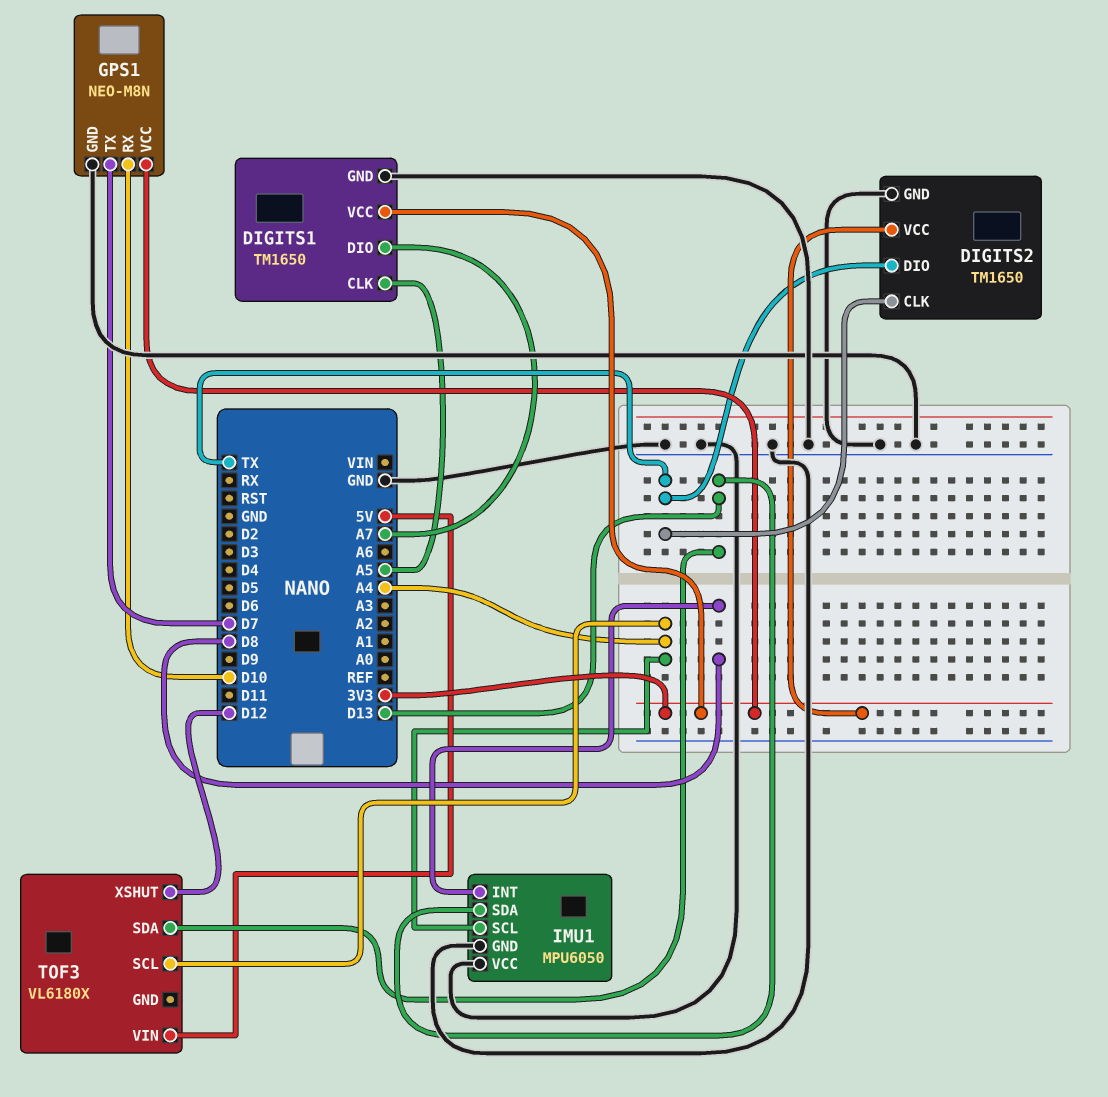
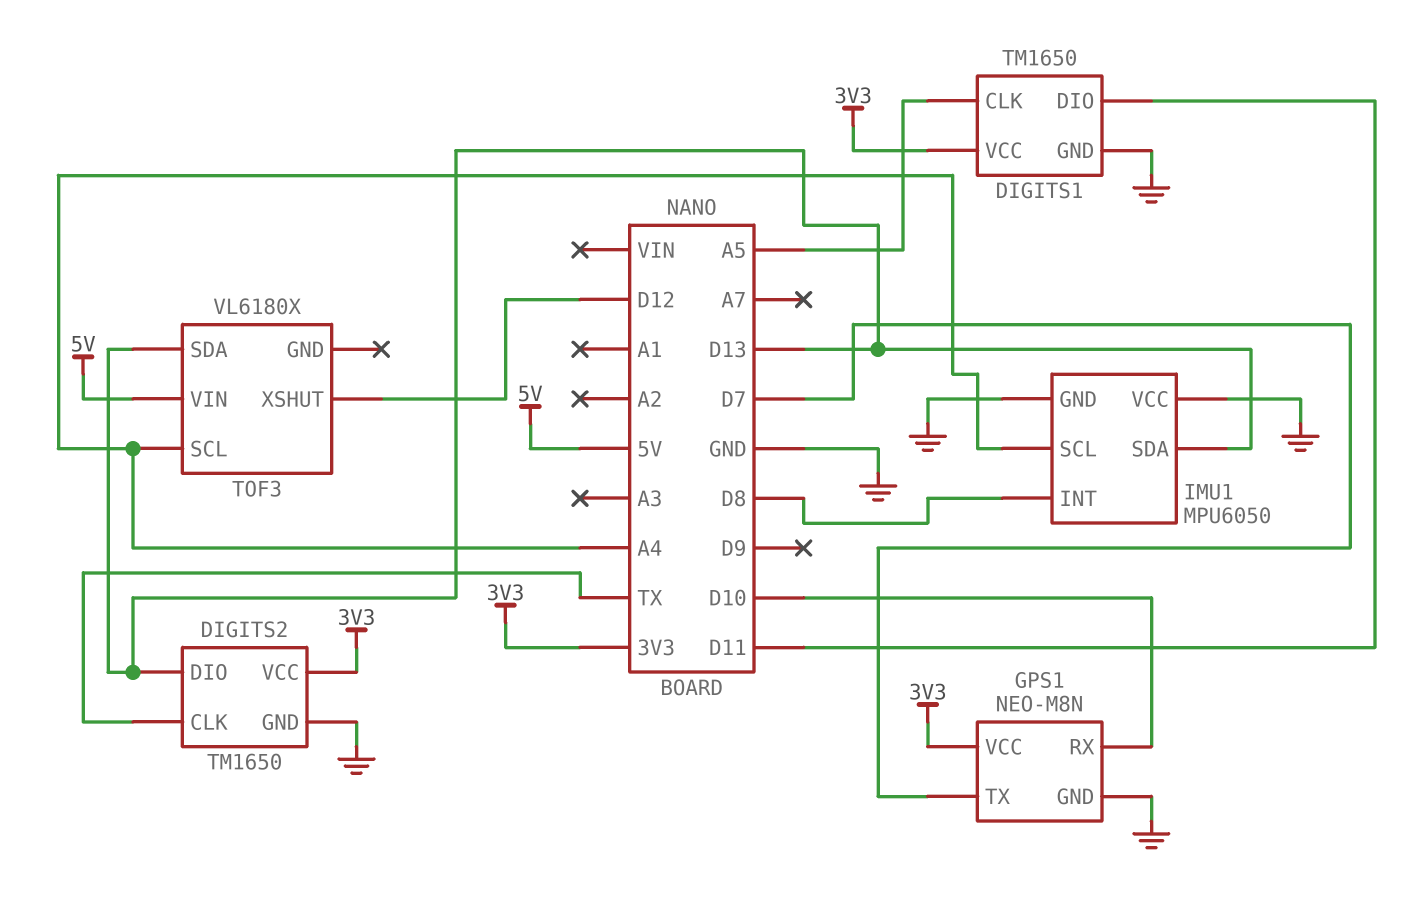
DIGITS1 pin DIO: A7 -> D11
DIGITS2 pin DIO: TX -> D13

